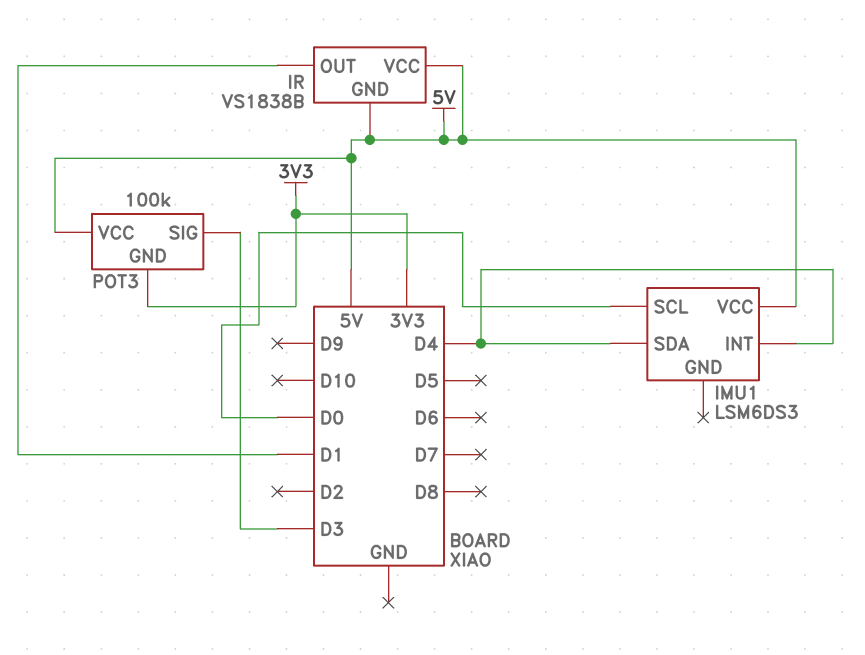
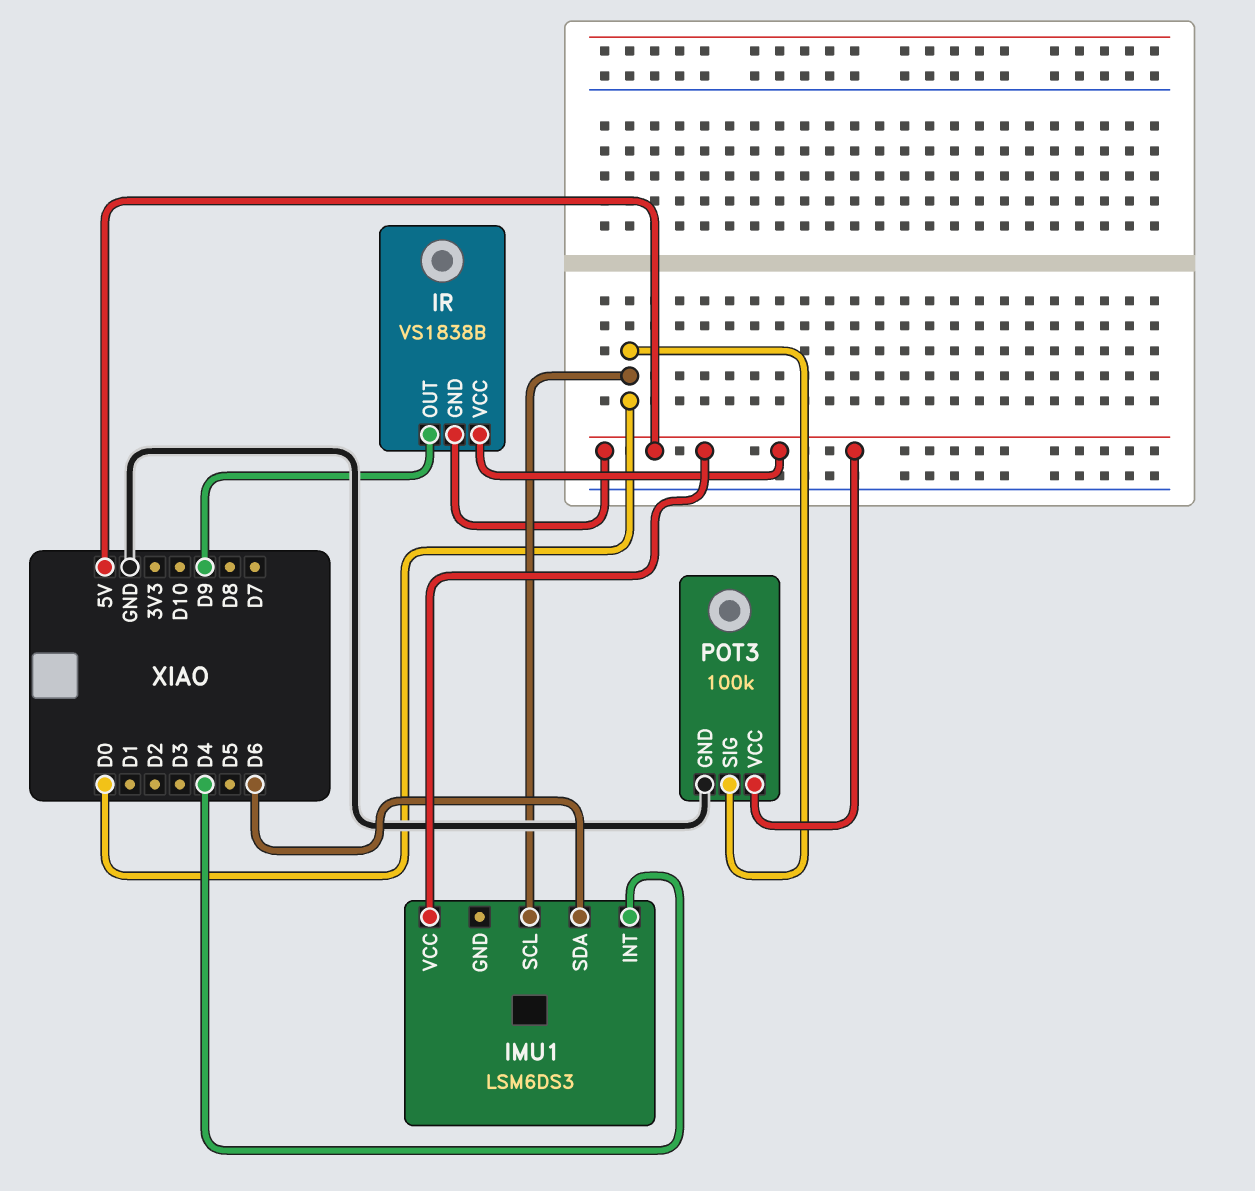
IMU1 pin SDA: D4 -> D6
IR pin OUT: D1 -> D9
POT3 pin GND: 3V3 -> GND
POT3 pin SIG: D3 -> D0

